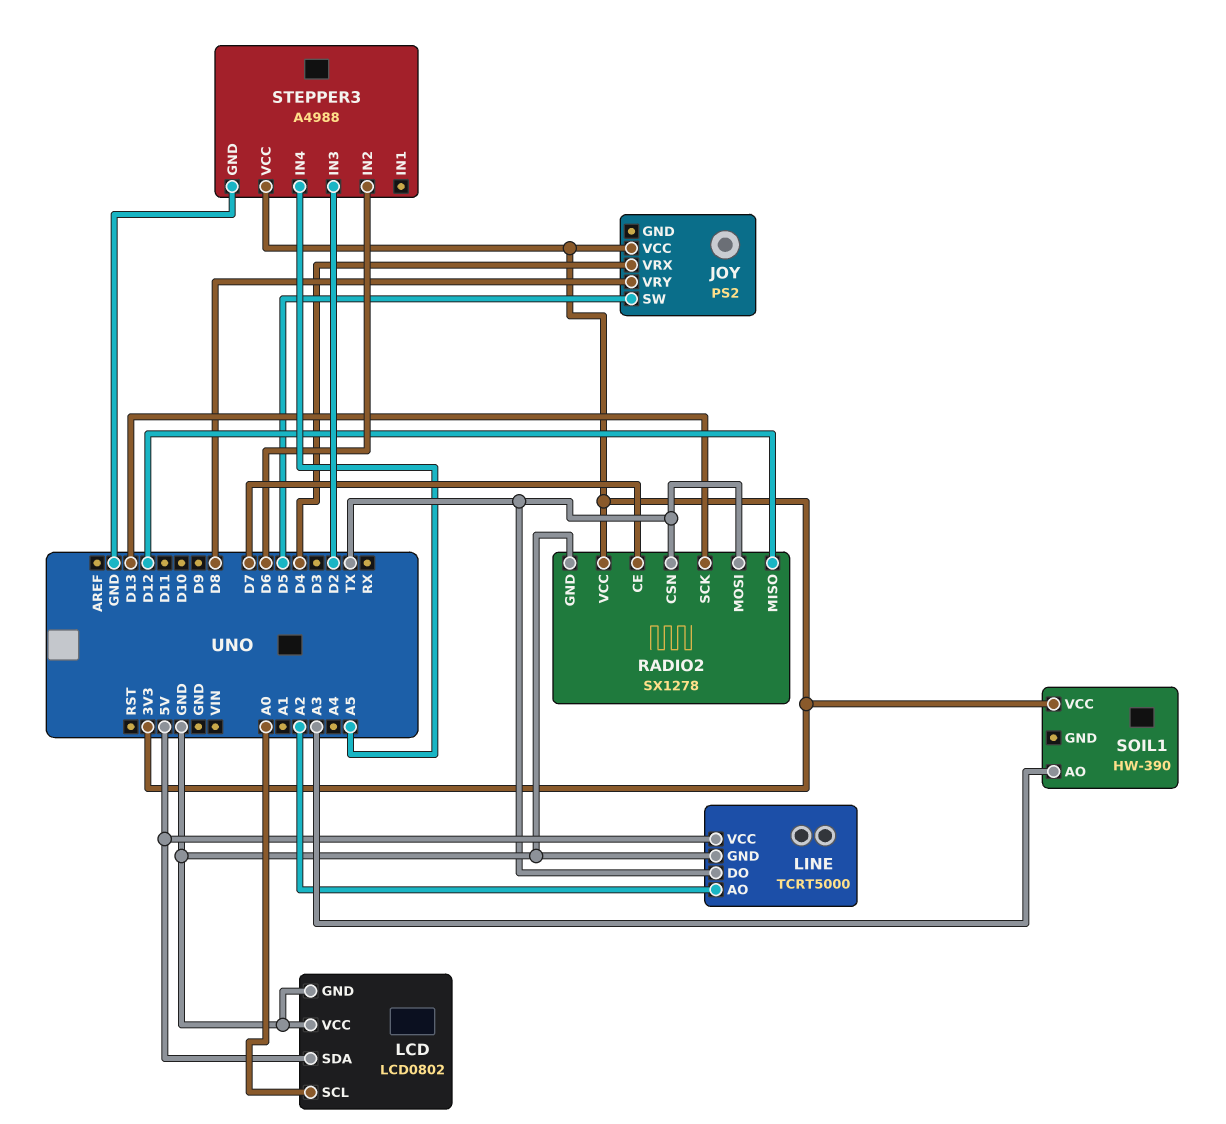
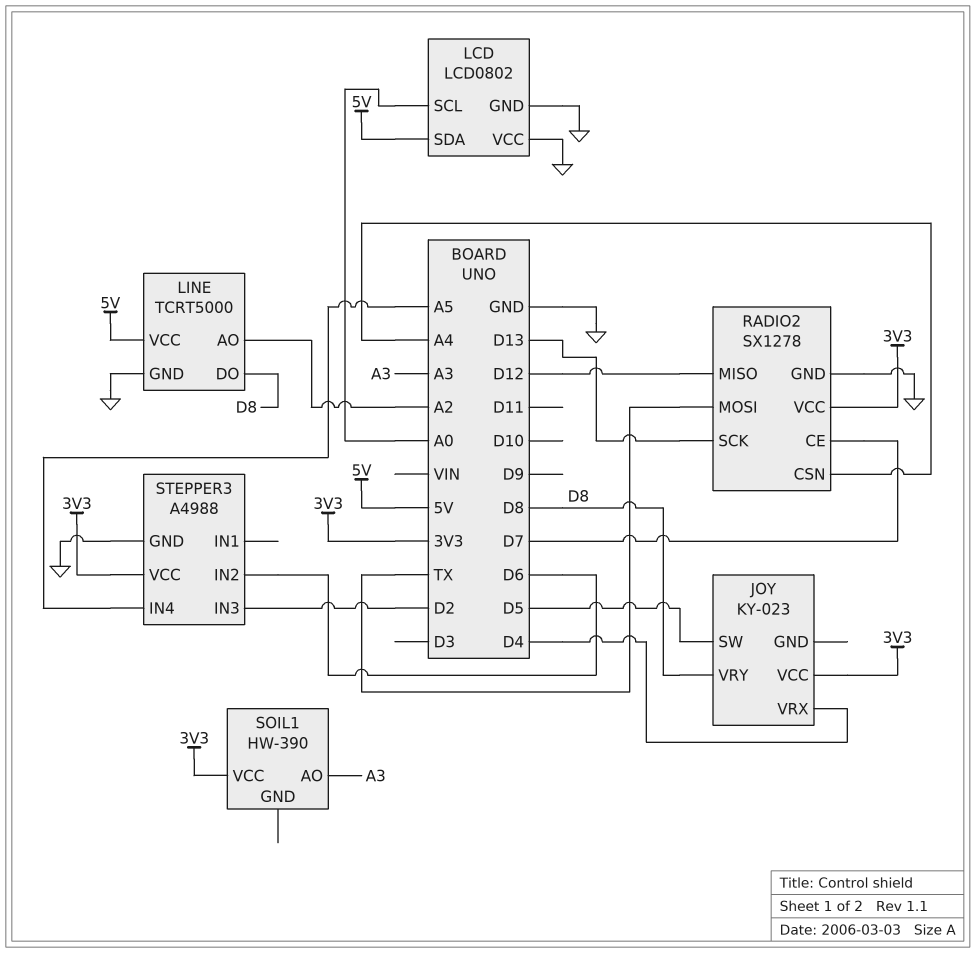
JOY: PS2 -> KY-023
LINE pin DO: TX -> D8
RADIO2 pin CSN: TX -> A4

